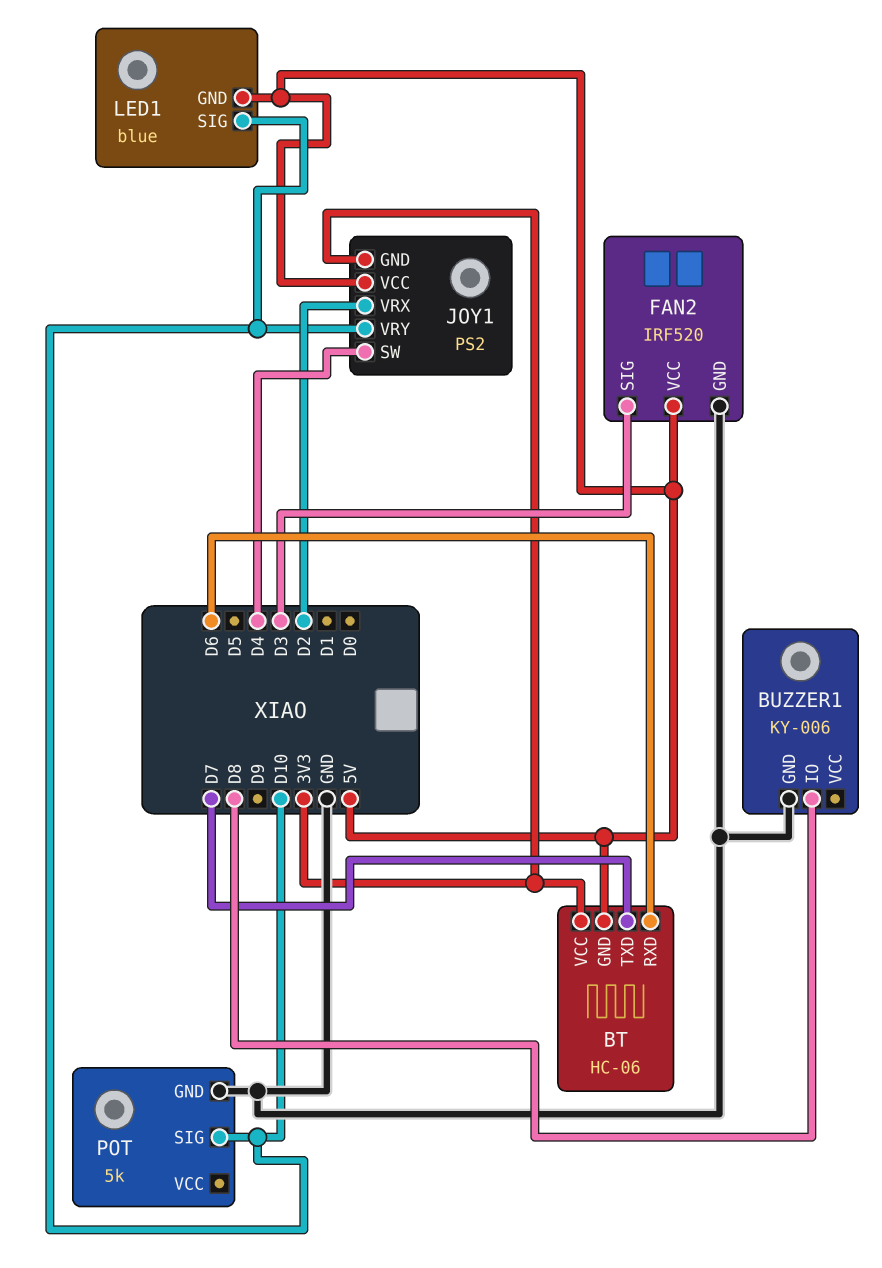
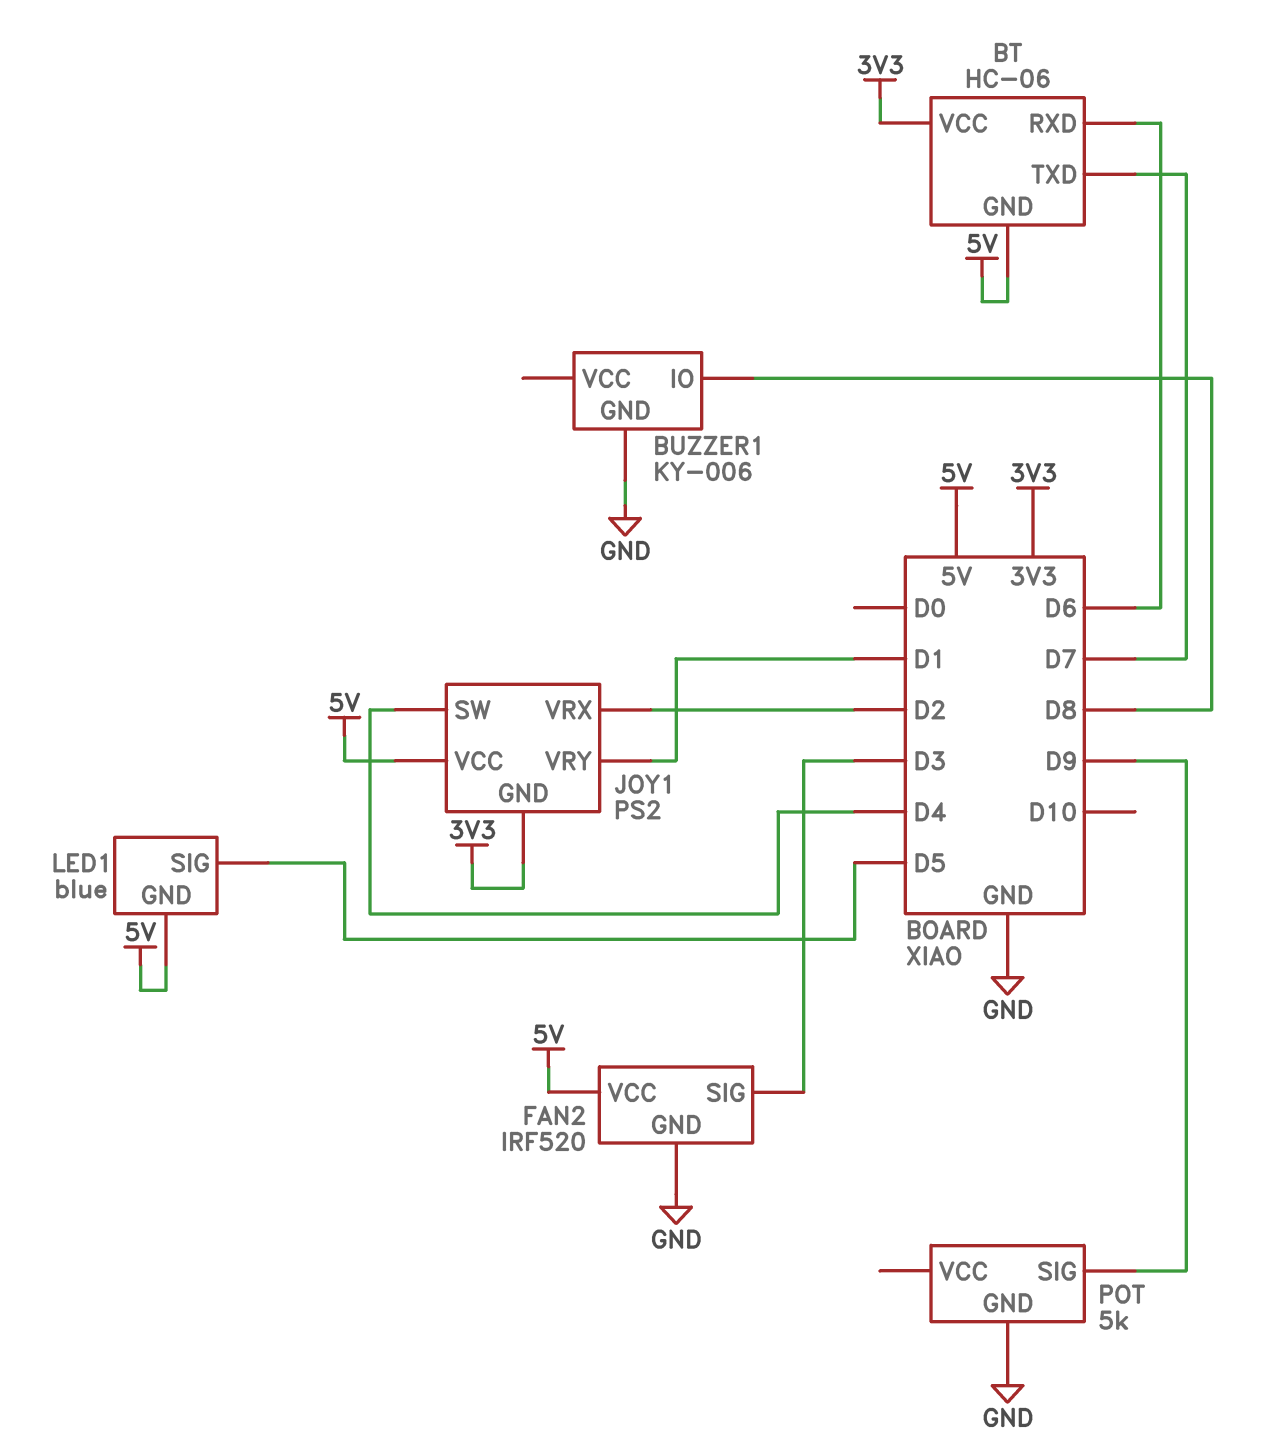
JOY1 pin VRY: D10 -> D1
LED1 pin SIG: D10 -> D5
POT pin SIG: D10 -> D9

